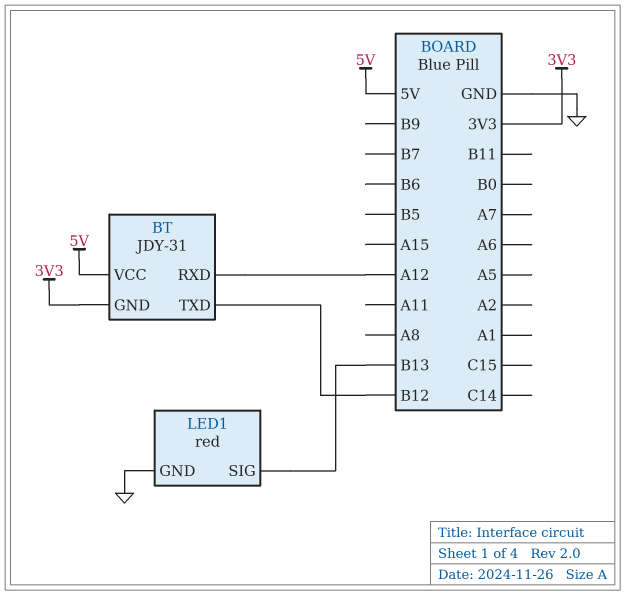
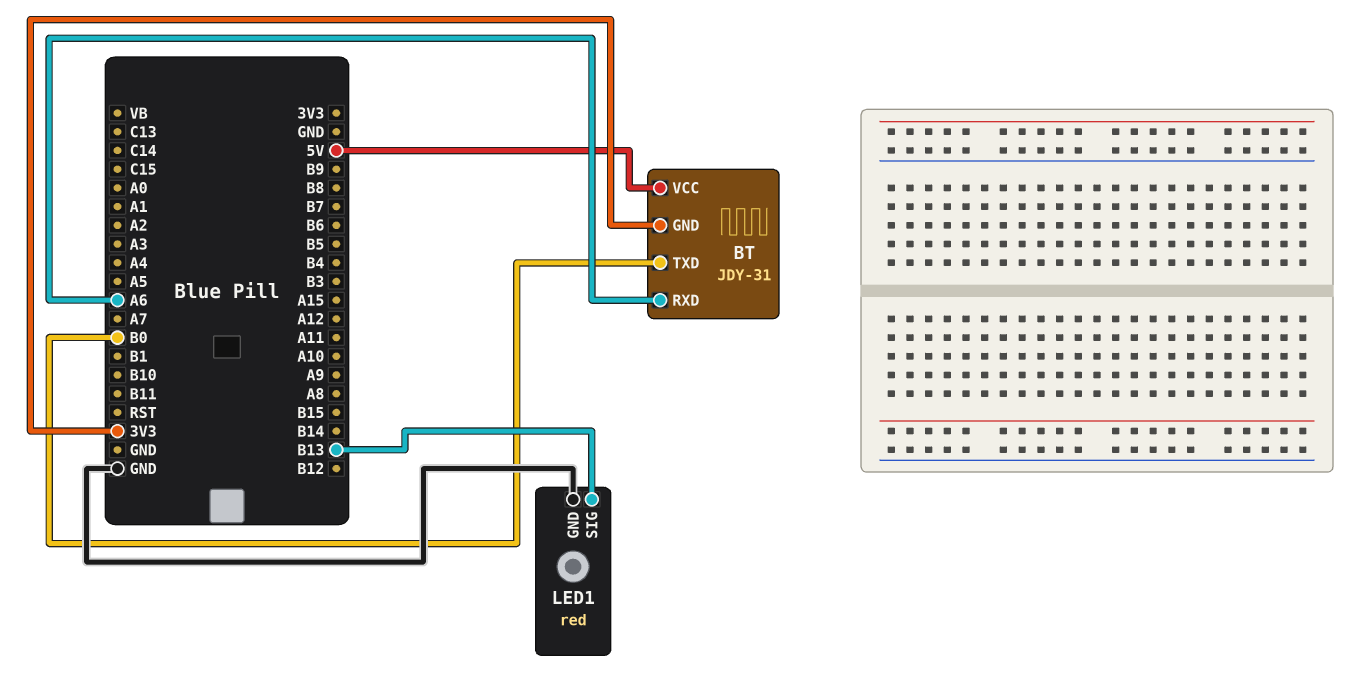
BT pin RXD: A12 -> A6
BT pin TXD: B12 -> B0

